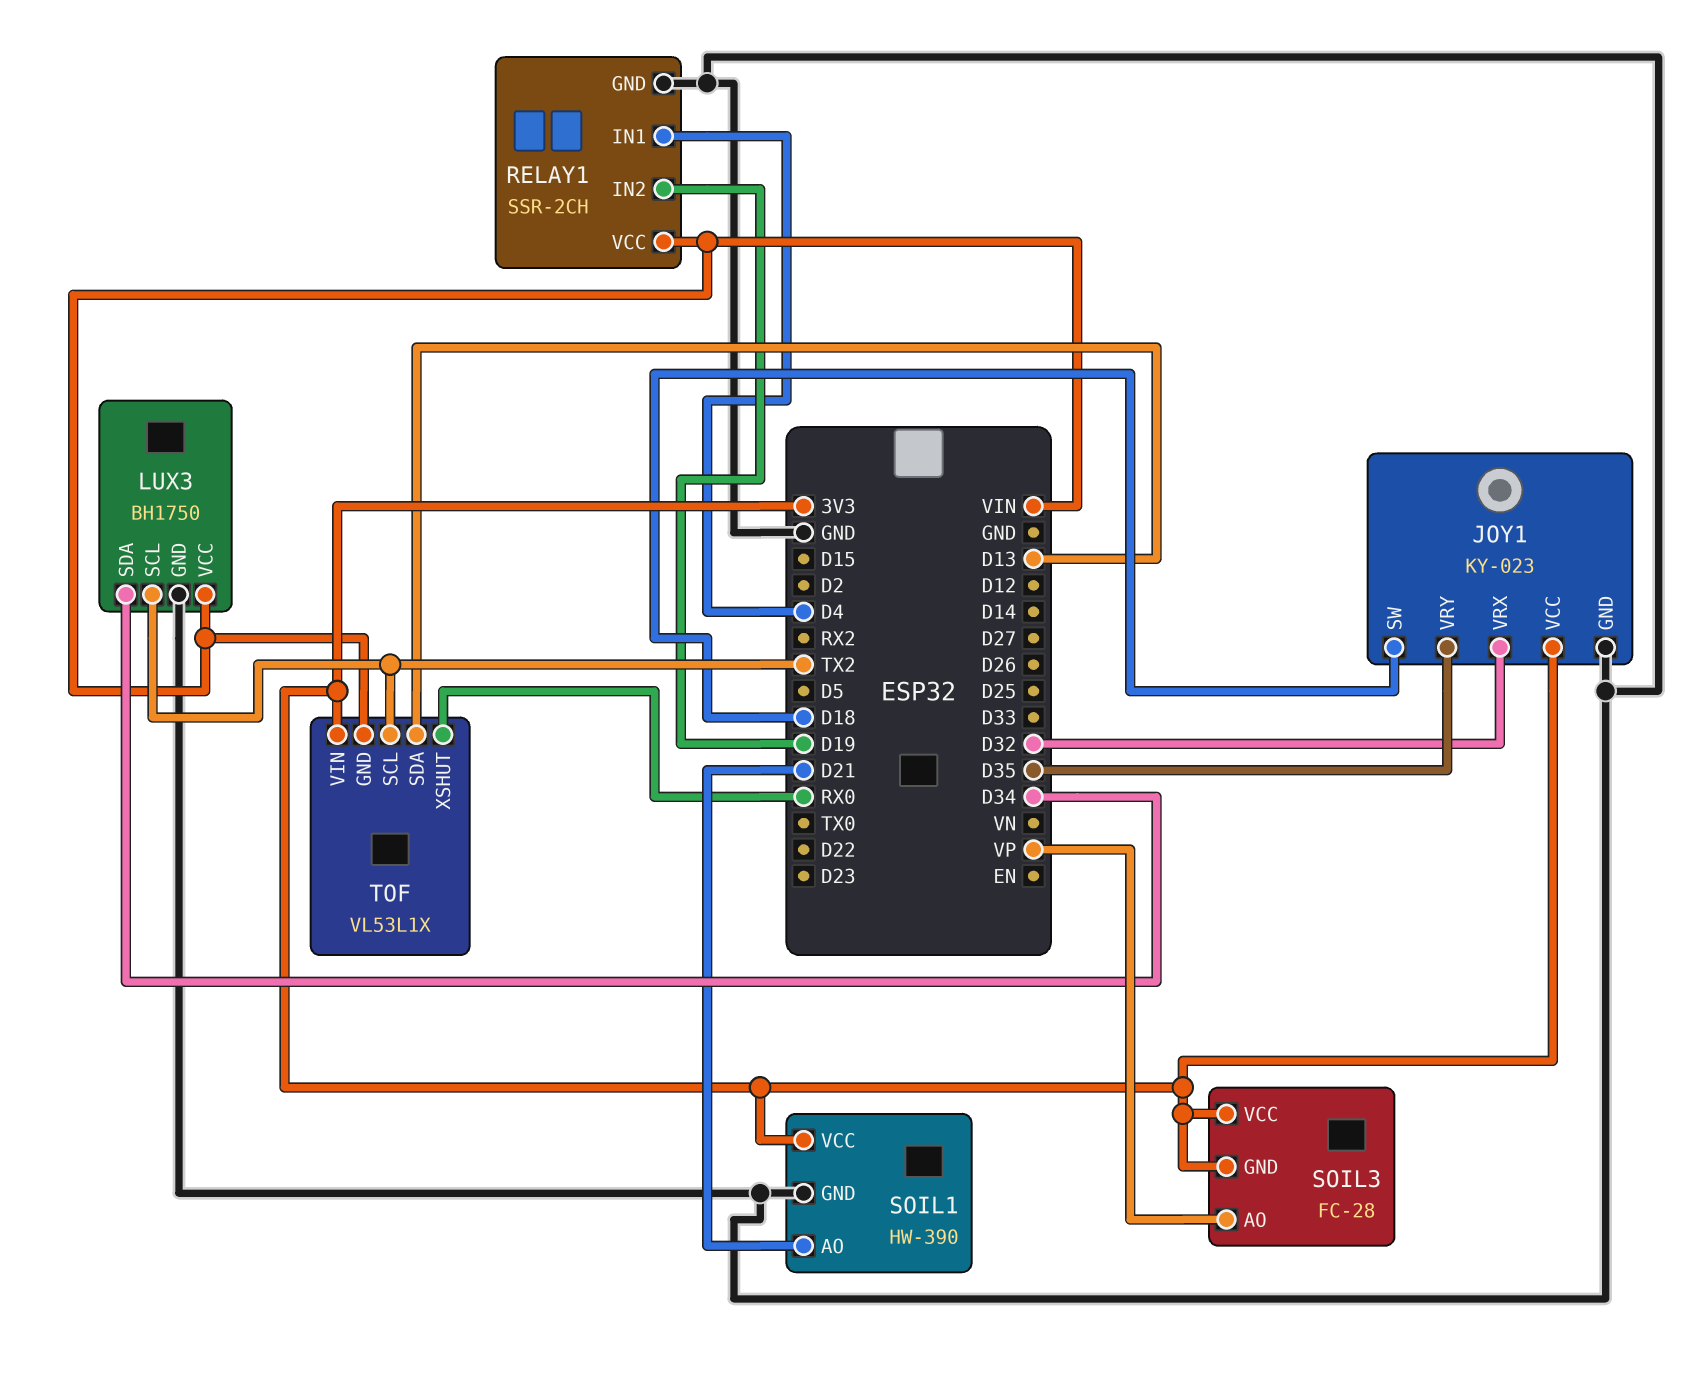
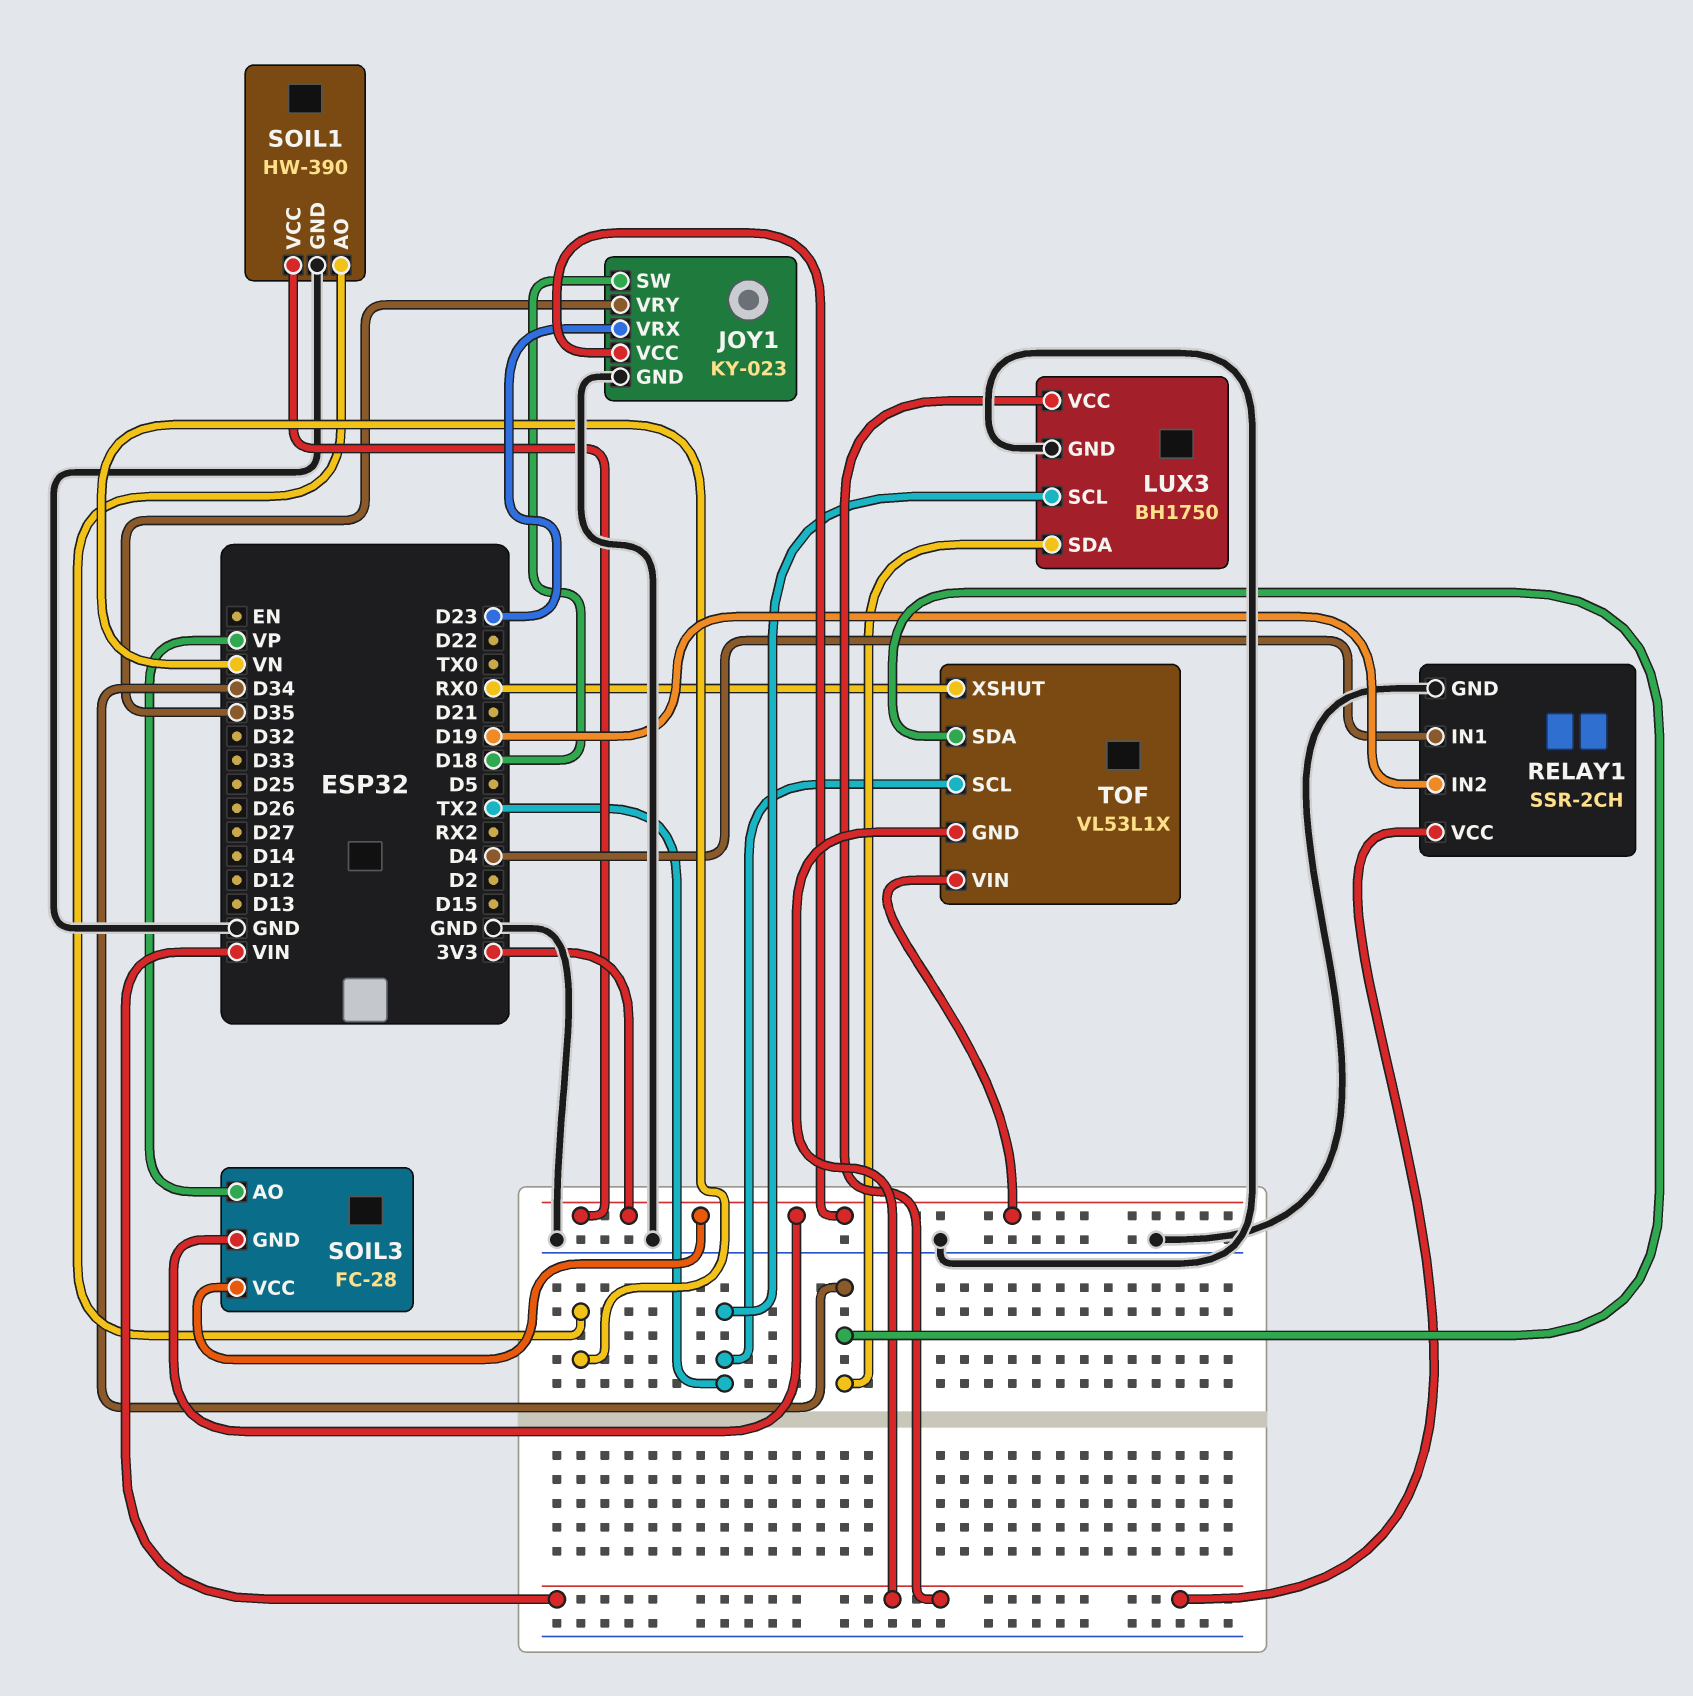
JOY1 pin VRX: D32 -> D23
SOIL1 pin AO: D21 -> VN
TOF pin SDA: D13 -> D34

